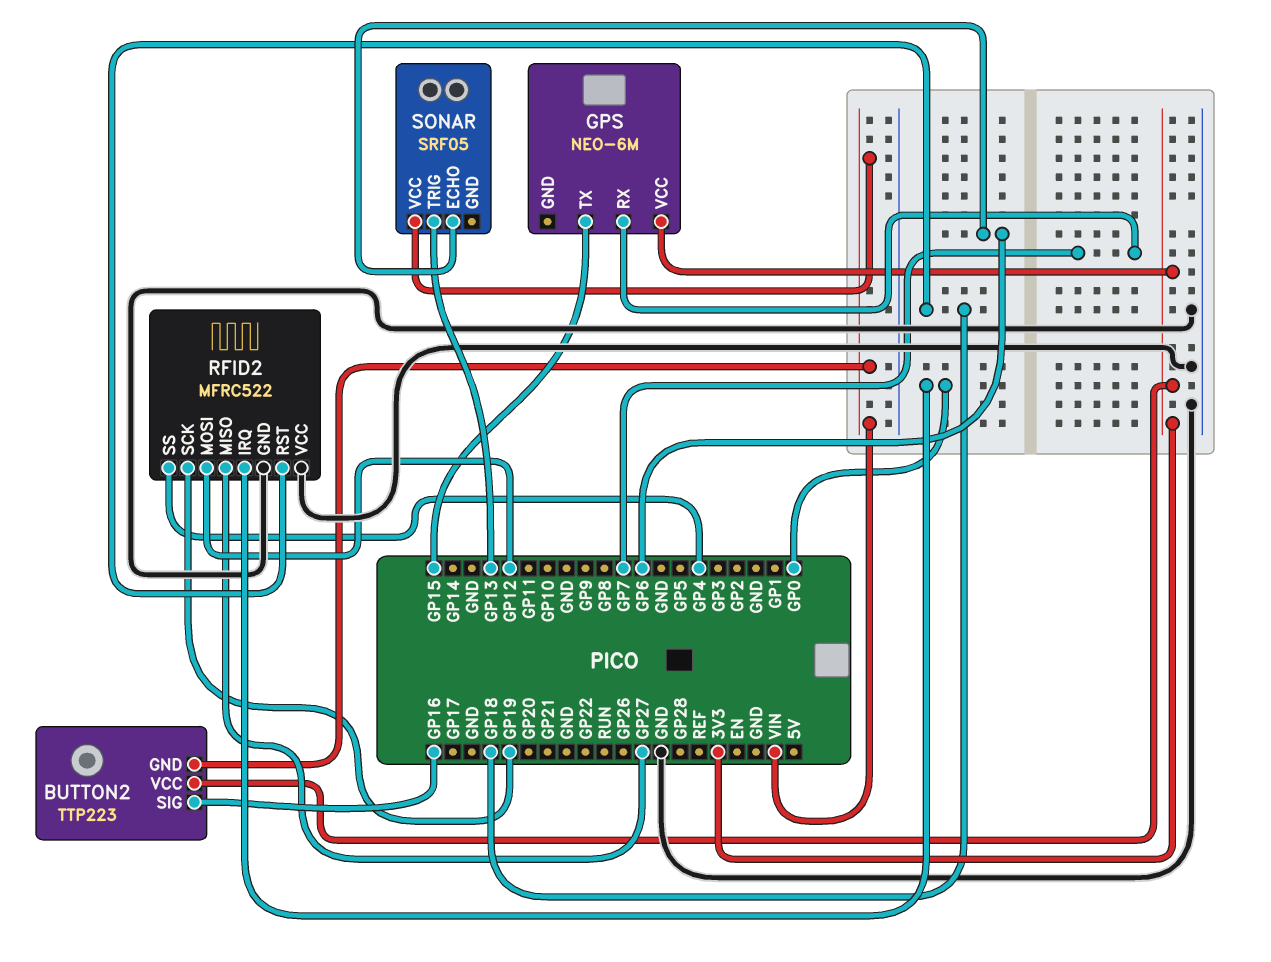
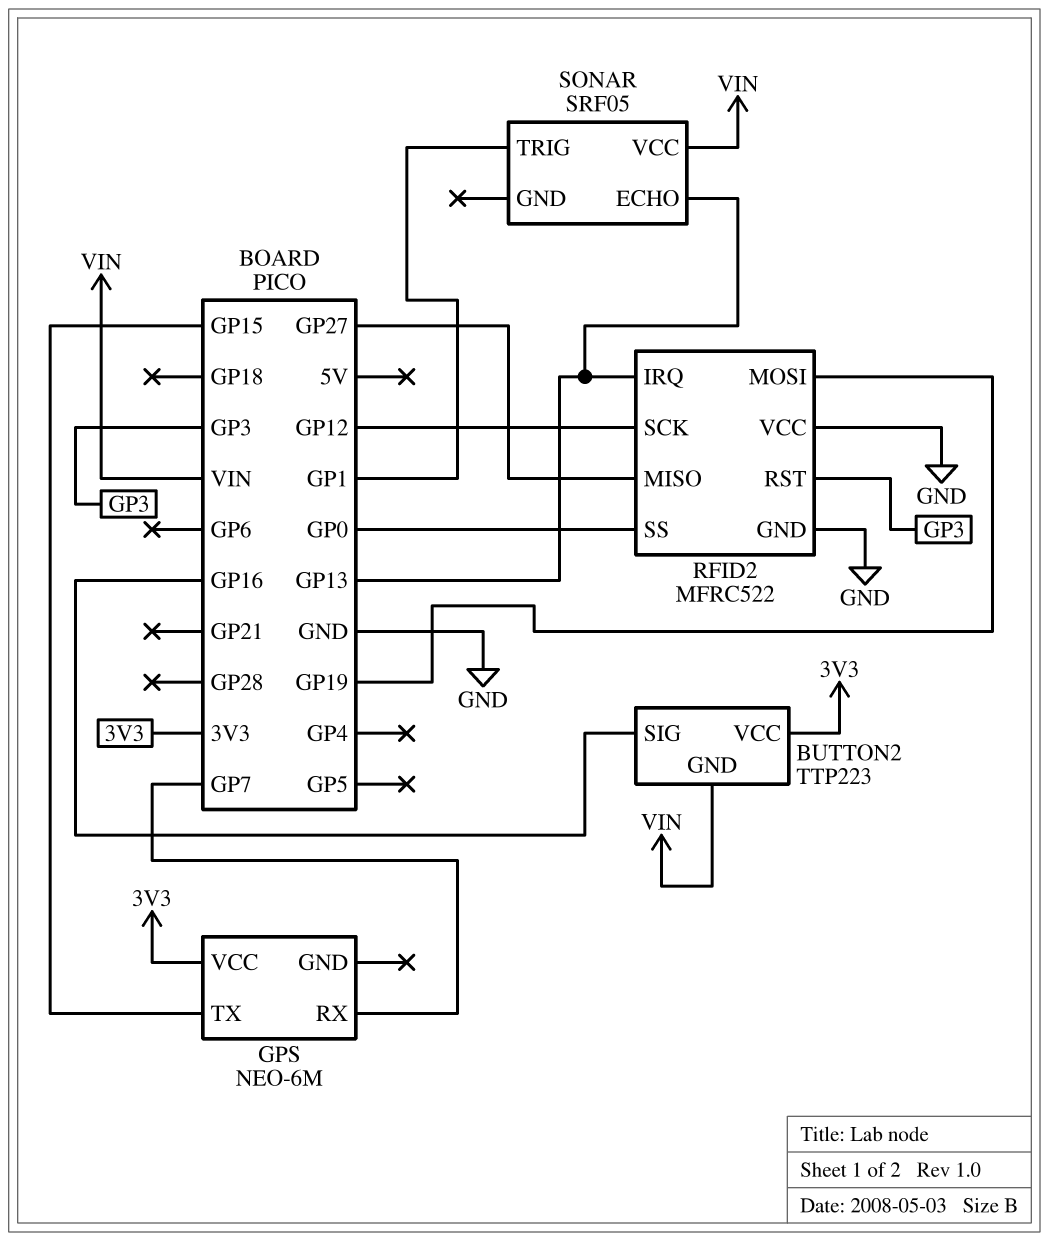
RFID2 pin IRQ: GP0 -> GP13
RFID2 pin MOSI: GP12 -> GP19
RFID2 pin RST: GP18 -> GP3
RFID2 pin SCK: GP19 -> GP12
RFID2 pin SS: GP4 -> GP0
SONAR pin ECHO: GP6 -> GP13
SONAR pin TRIG: GP13 -> GP1

